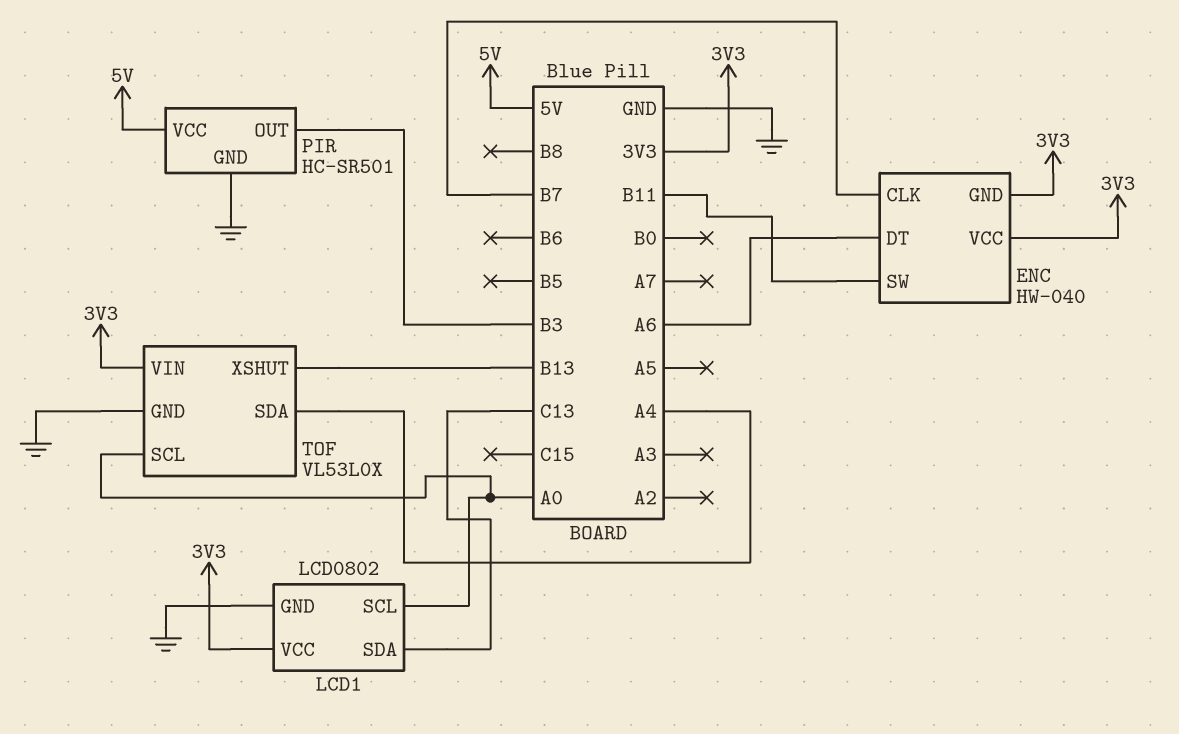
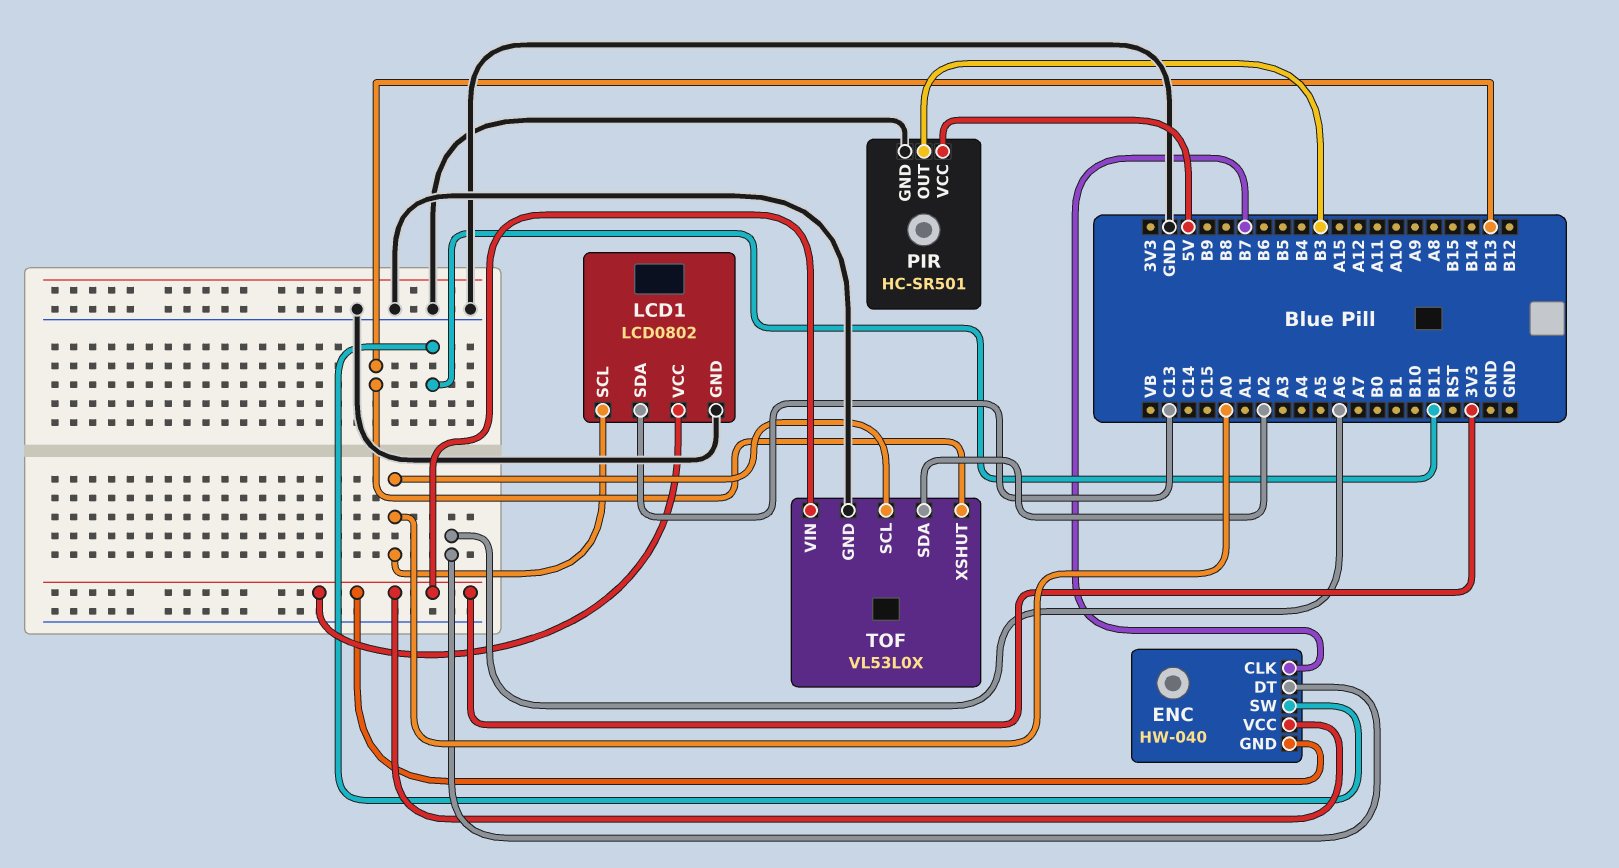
TOF pin SDA: A4 -> A2

